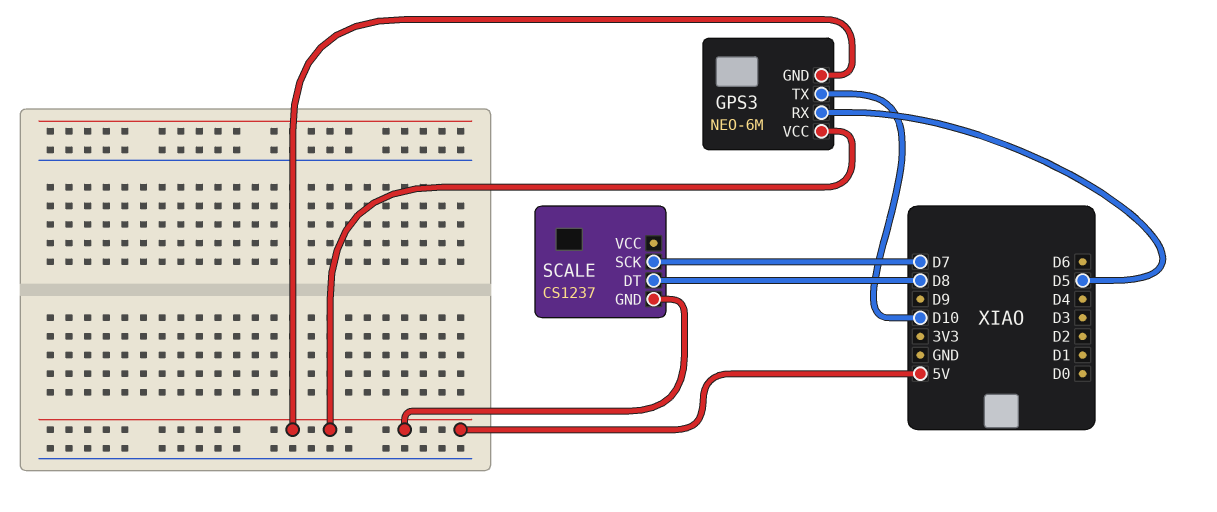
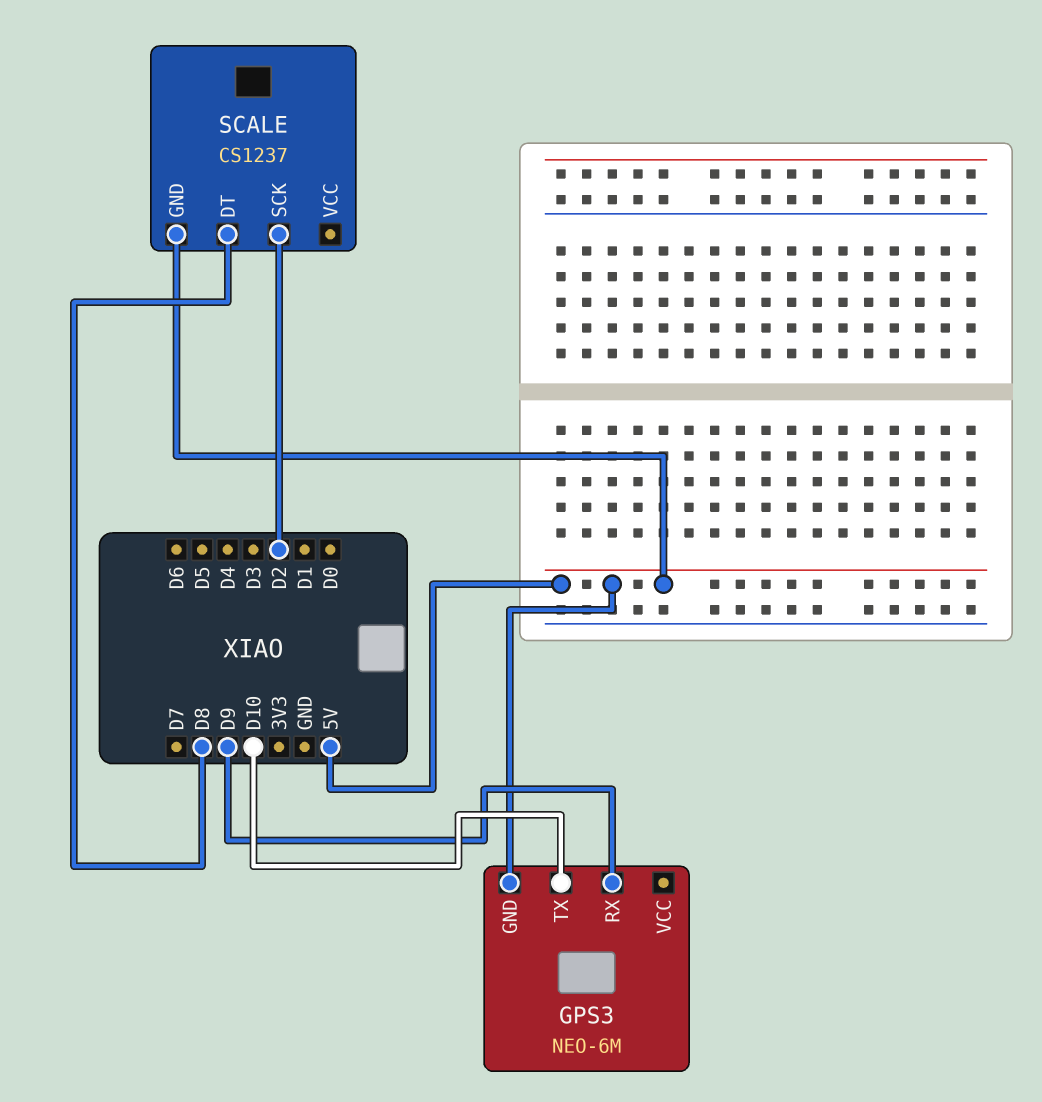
GPS3 pin RX: D5 -> D9
GPS3 pin VCC: 5V -> none
SCALE pin SCK: D7 -> D2

